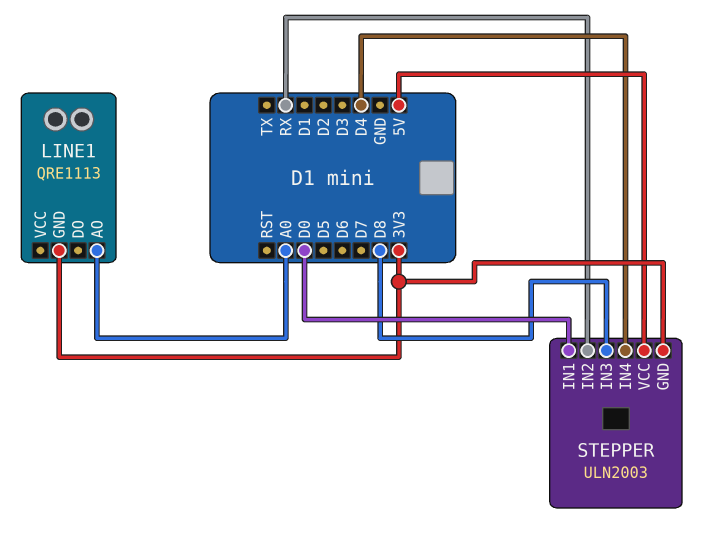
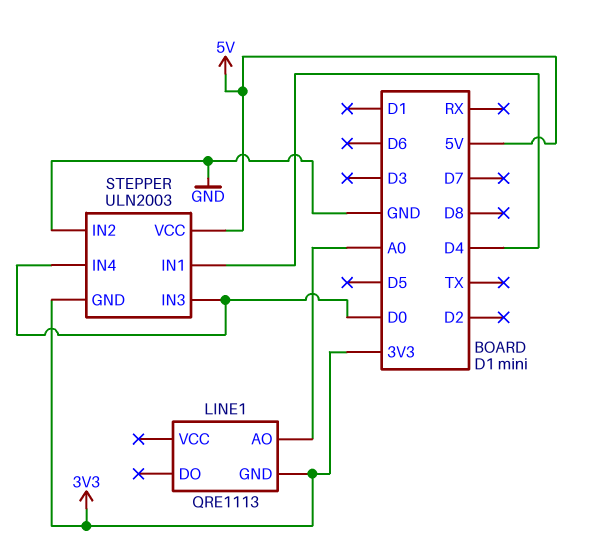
STEPPER pin IN1: D0 -> D4
STEPPER pin IN2: RX -> GND
STEPPER pin IN3: D8 -> D0
STEPPER pin IN4: D4 -> D0

